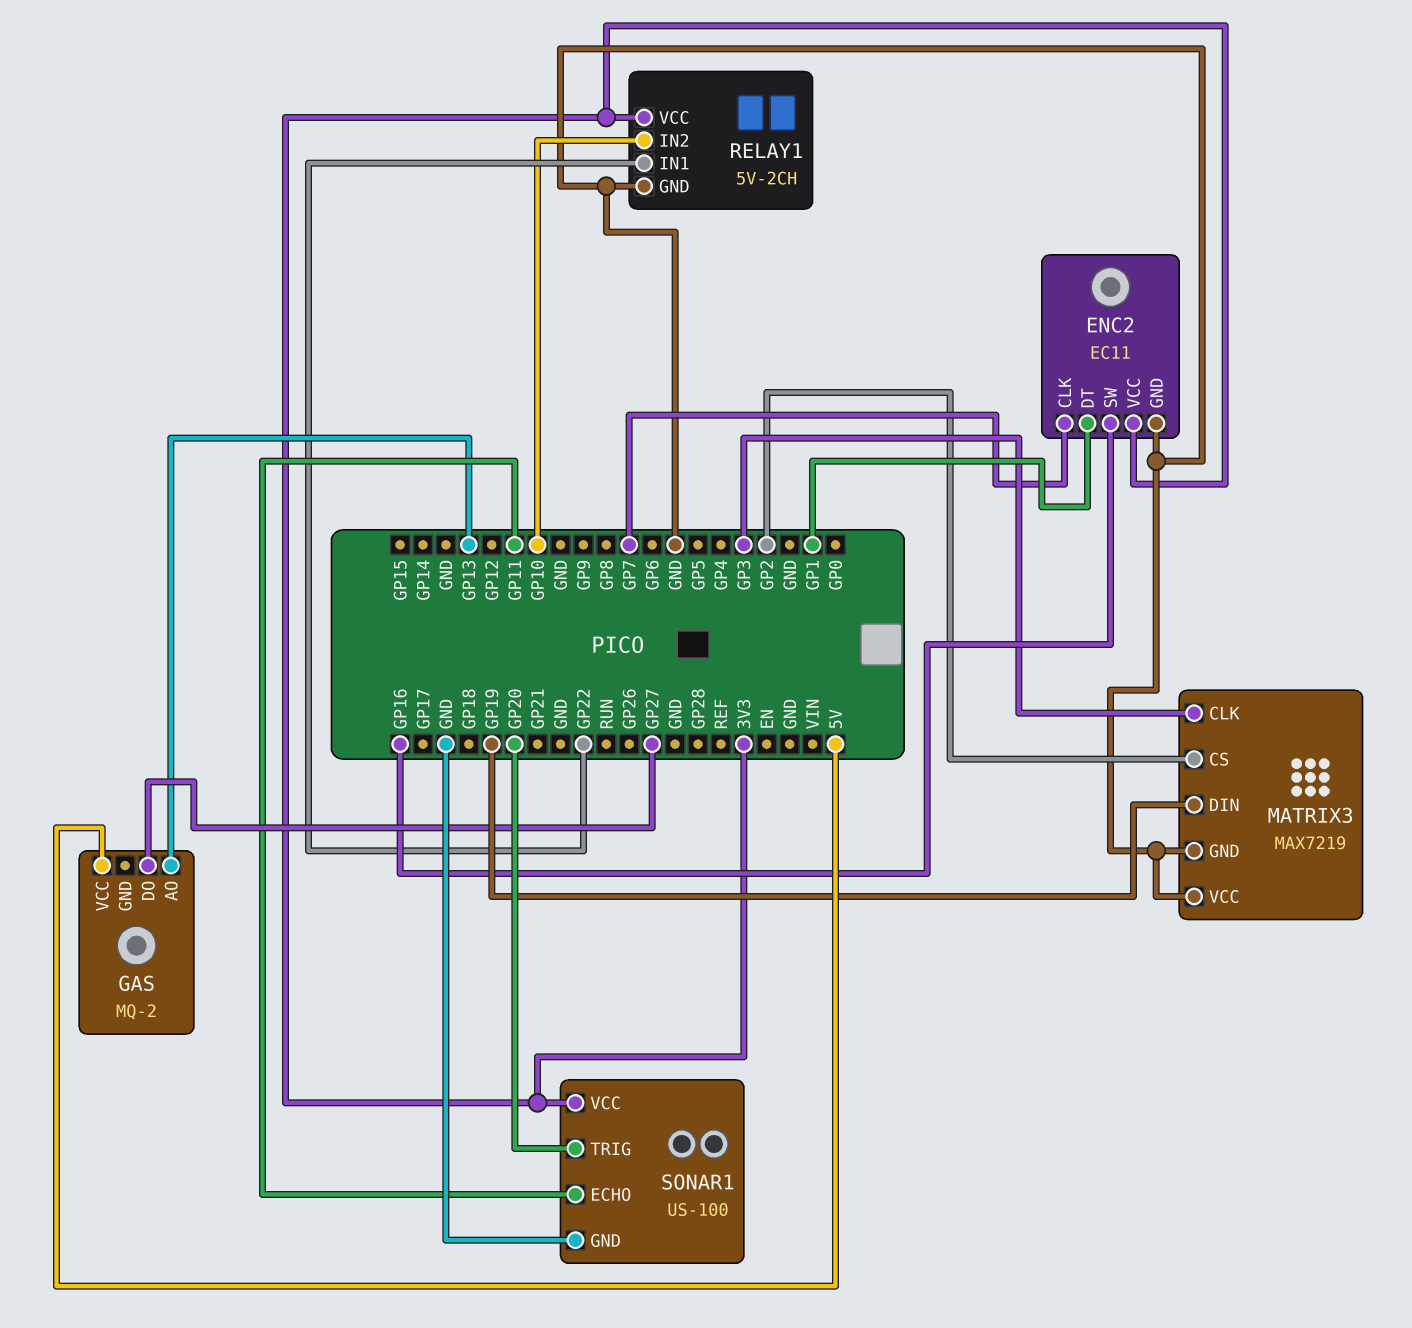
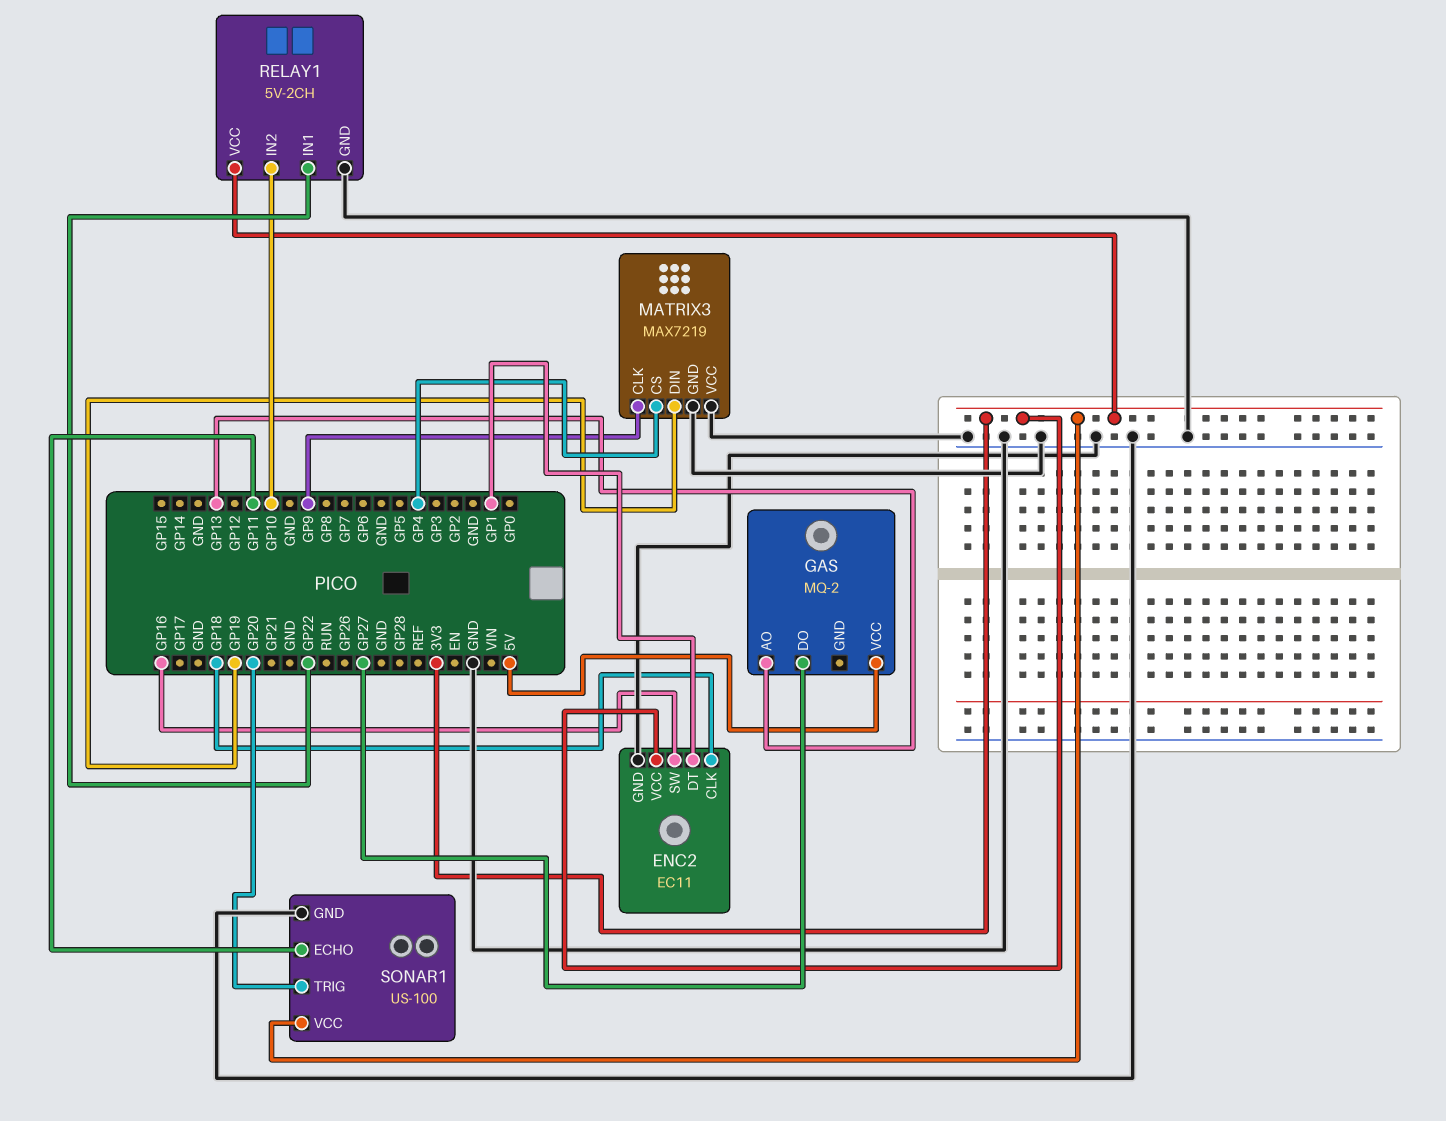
ENC2 pin CLK: GP7 -> GP18
MATRIX3 pin CLK: GP3 -> GP9
MATRIX3 pin CS: GP2 -> GP4

